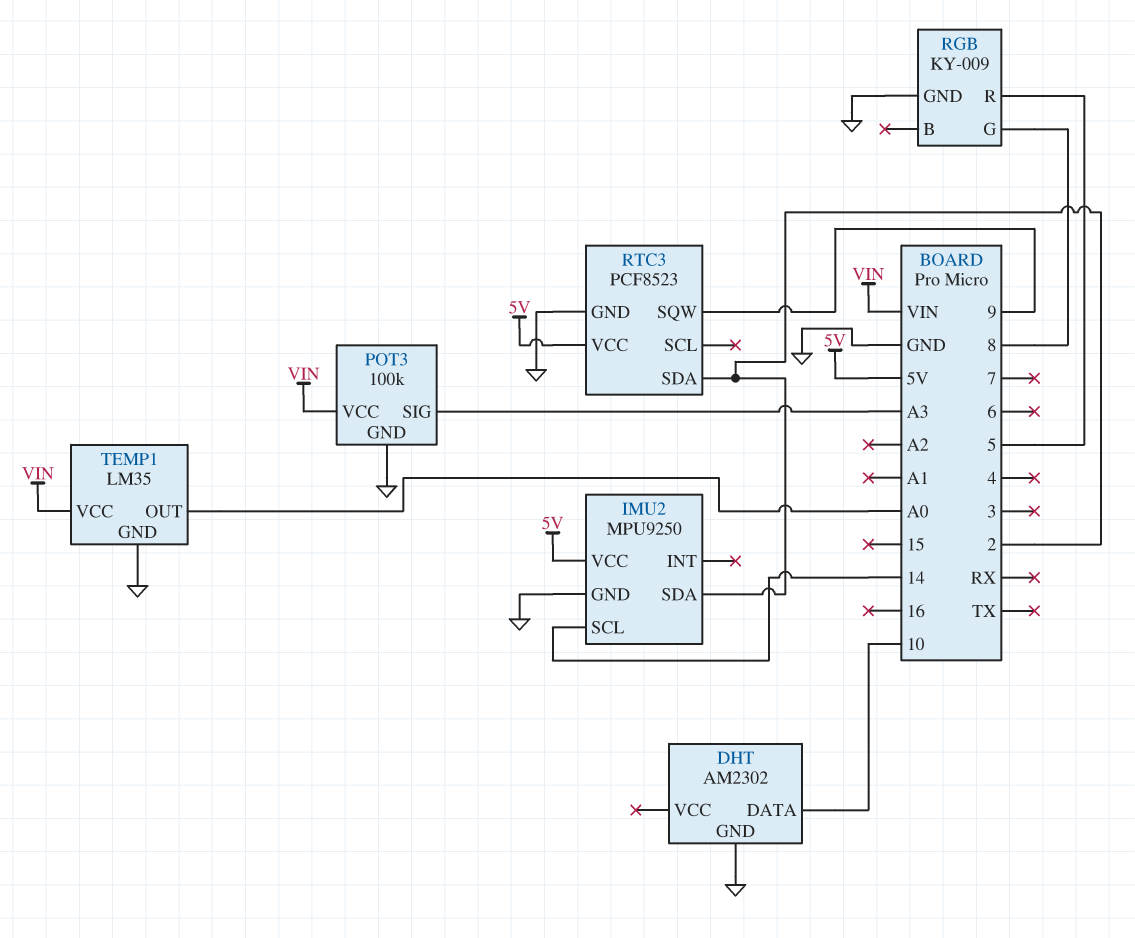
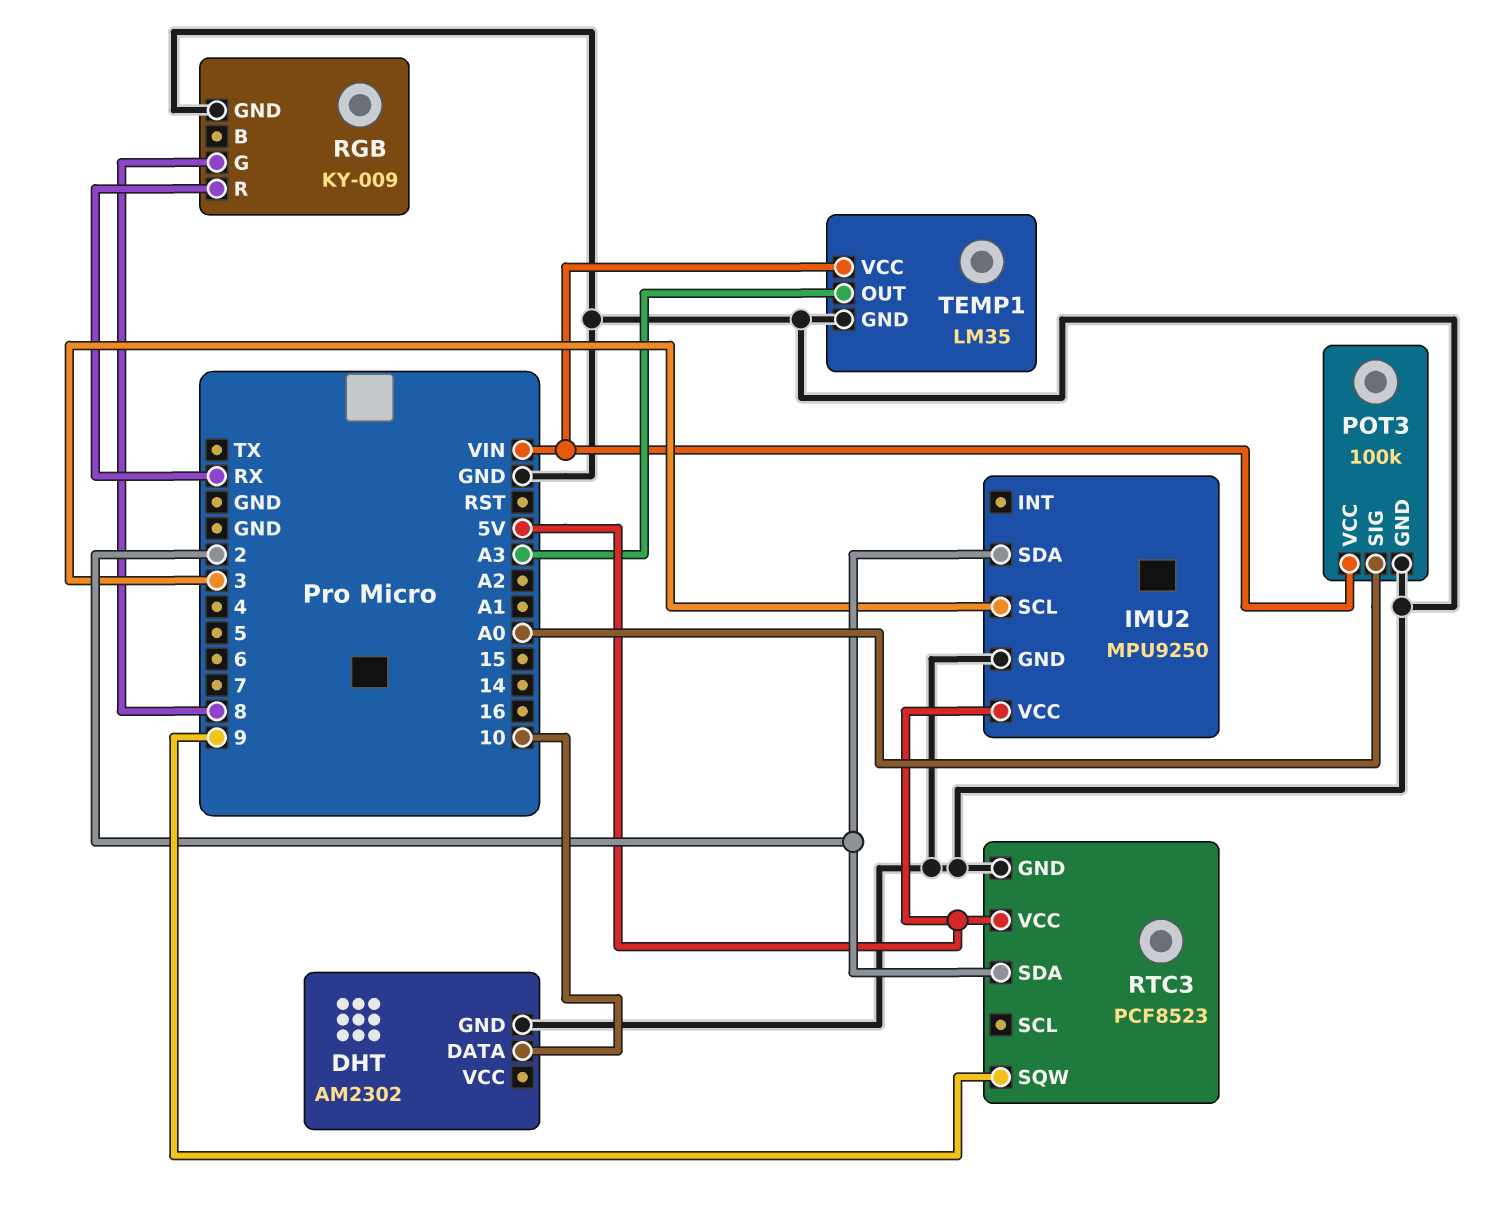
IMU2 pin SCL: 14 -> 3
POT3 pin SIG: A3 -> A0
RGB pin R: 5 -> RX
TEMP1 pin OUT: A0 -> A3

